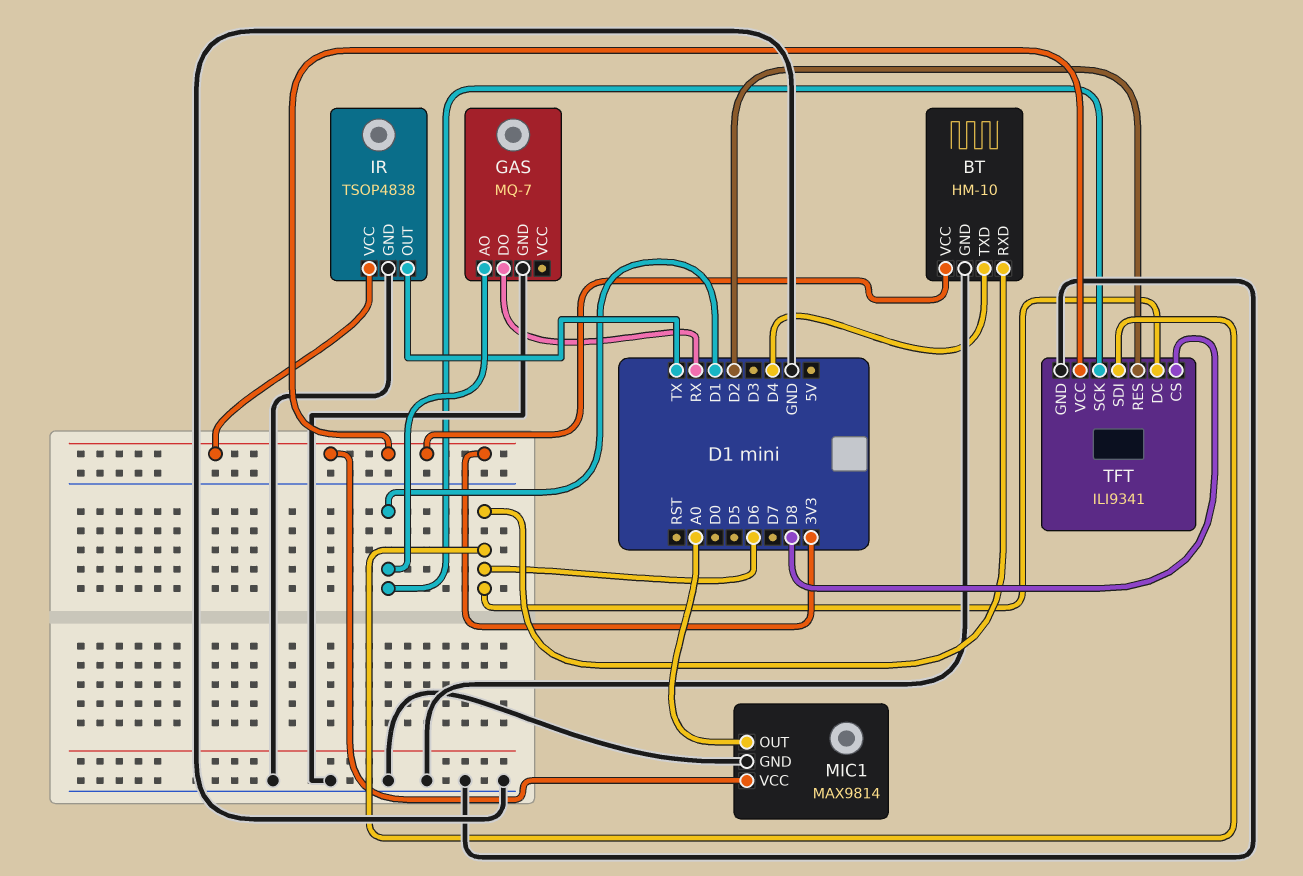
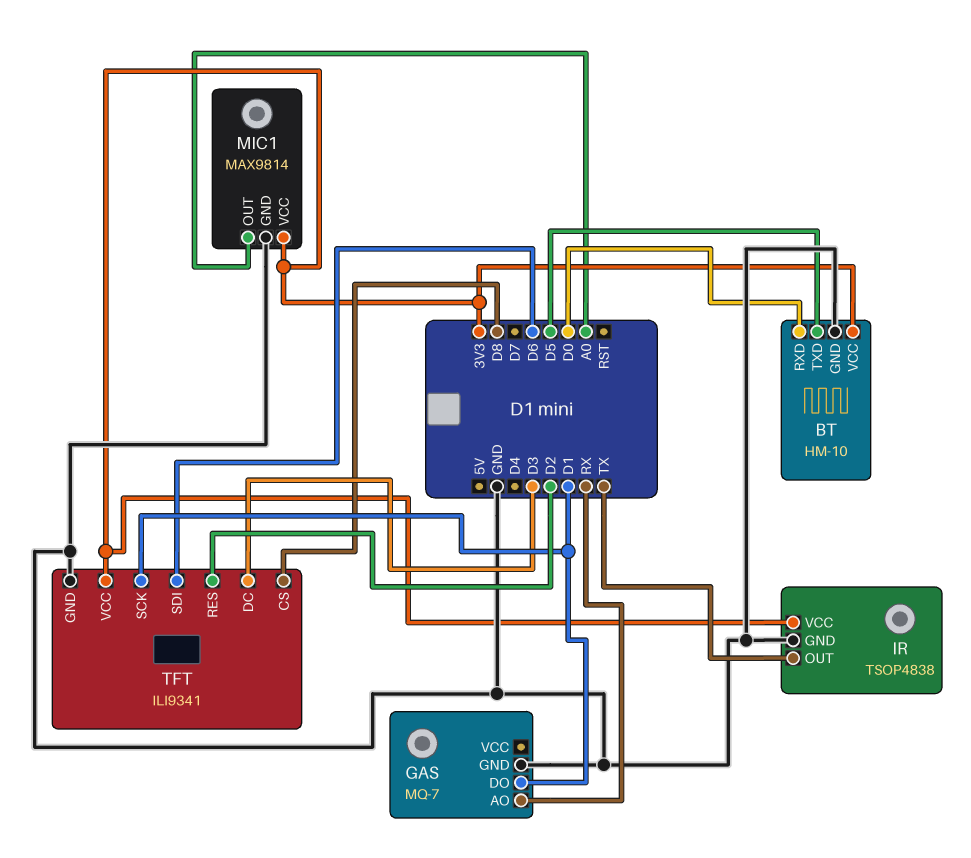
BT pin RXD: D6 -> D0
BT pin TXD: D4 -> D5
GAS pin AO: D1 -> RX
GAS pin DO: RX -> D1
TFT pin DC: D6 -> D3

